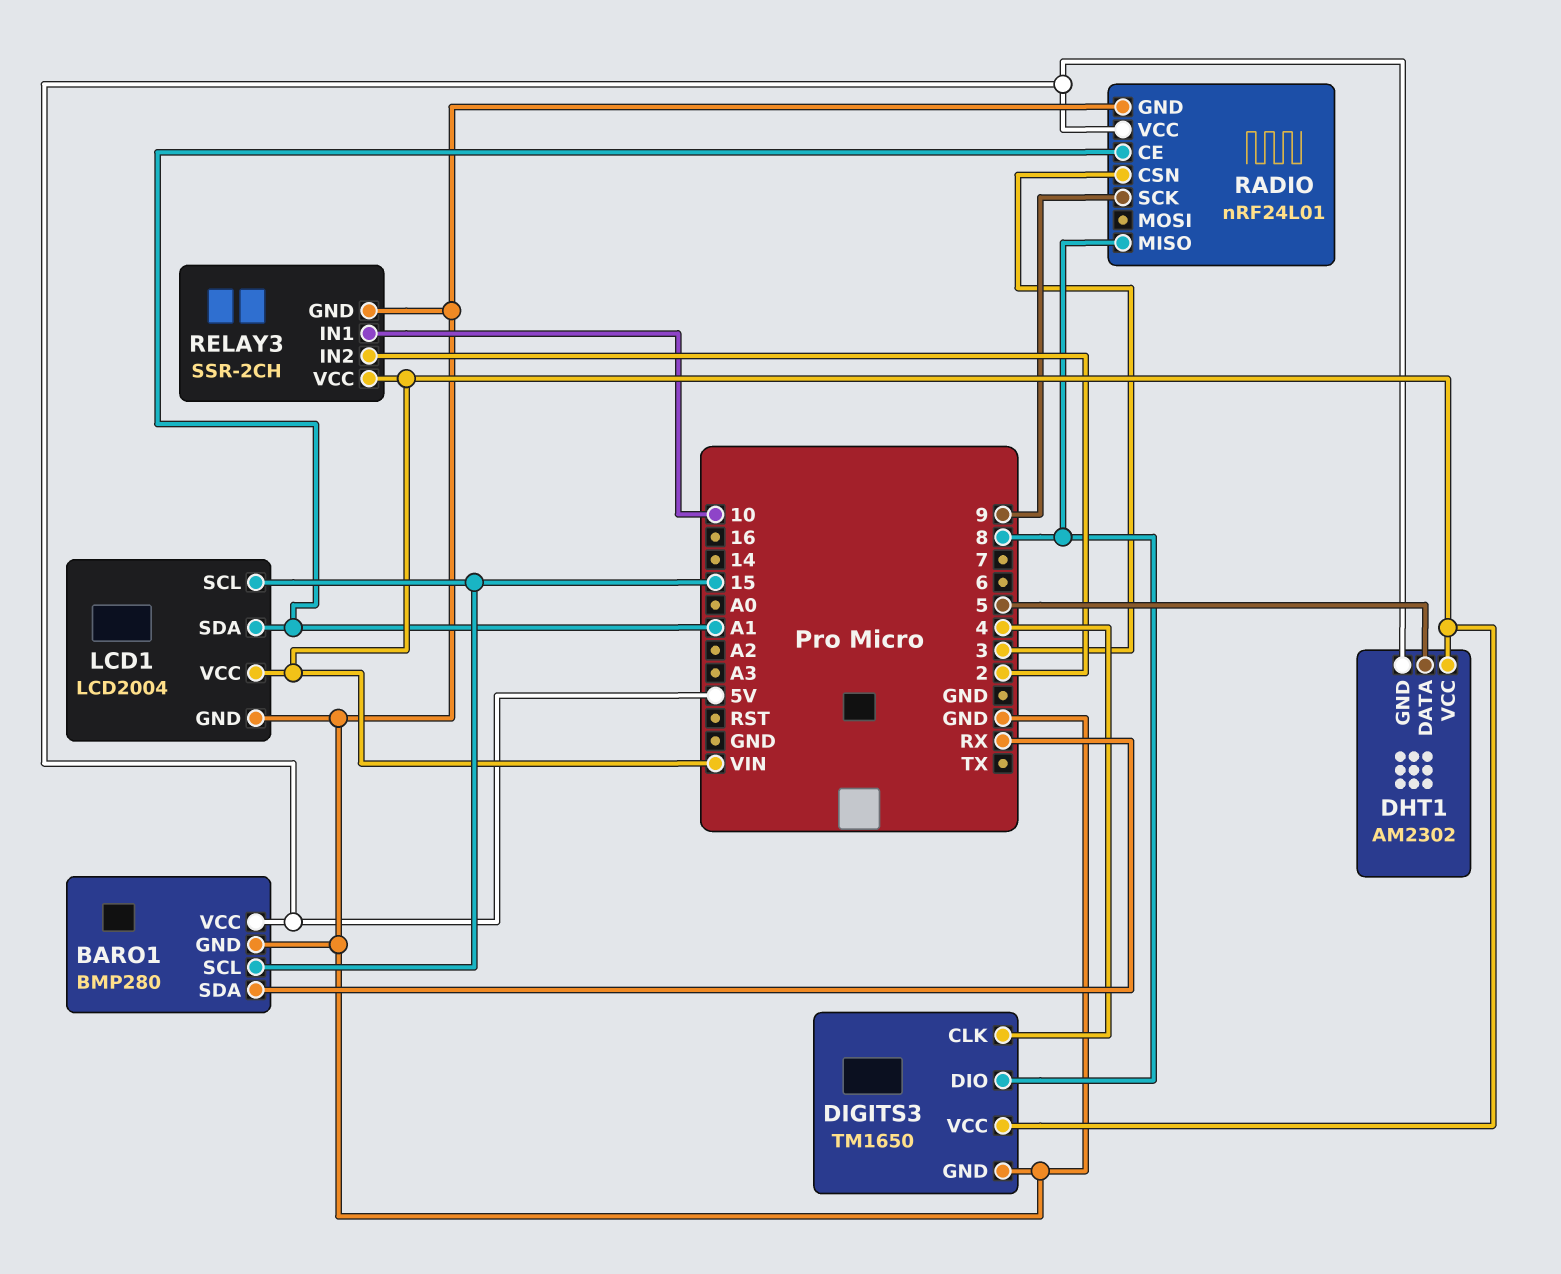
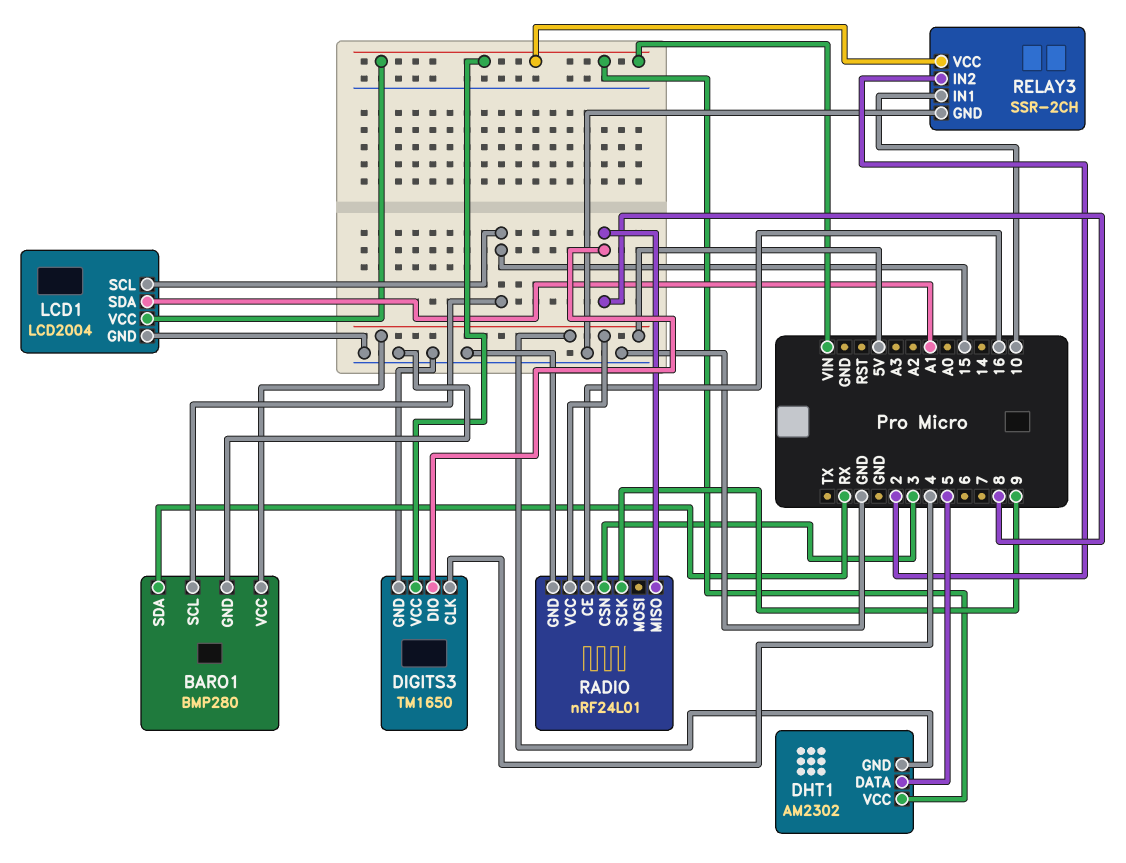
RADIO pin CE: A1 -> 16

